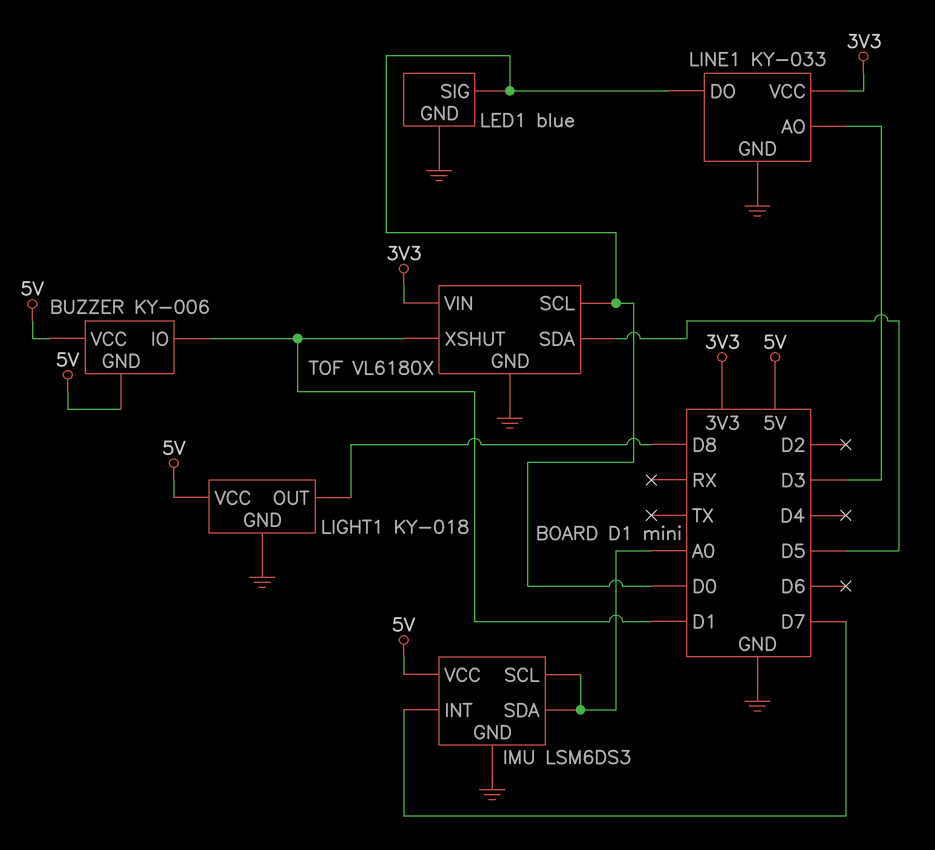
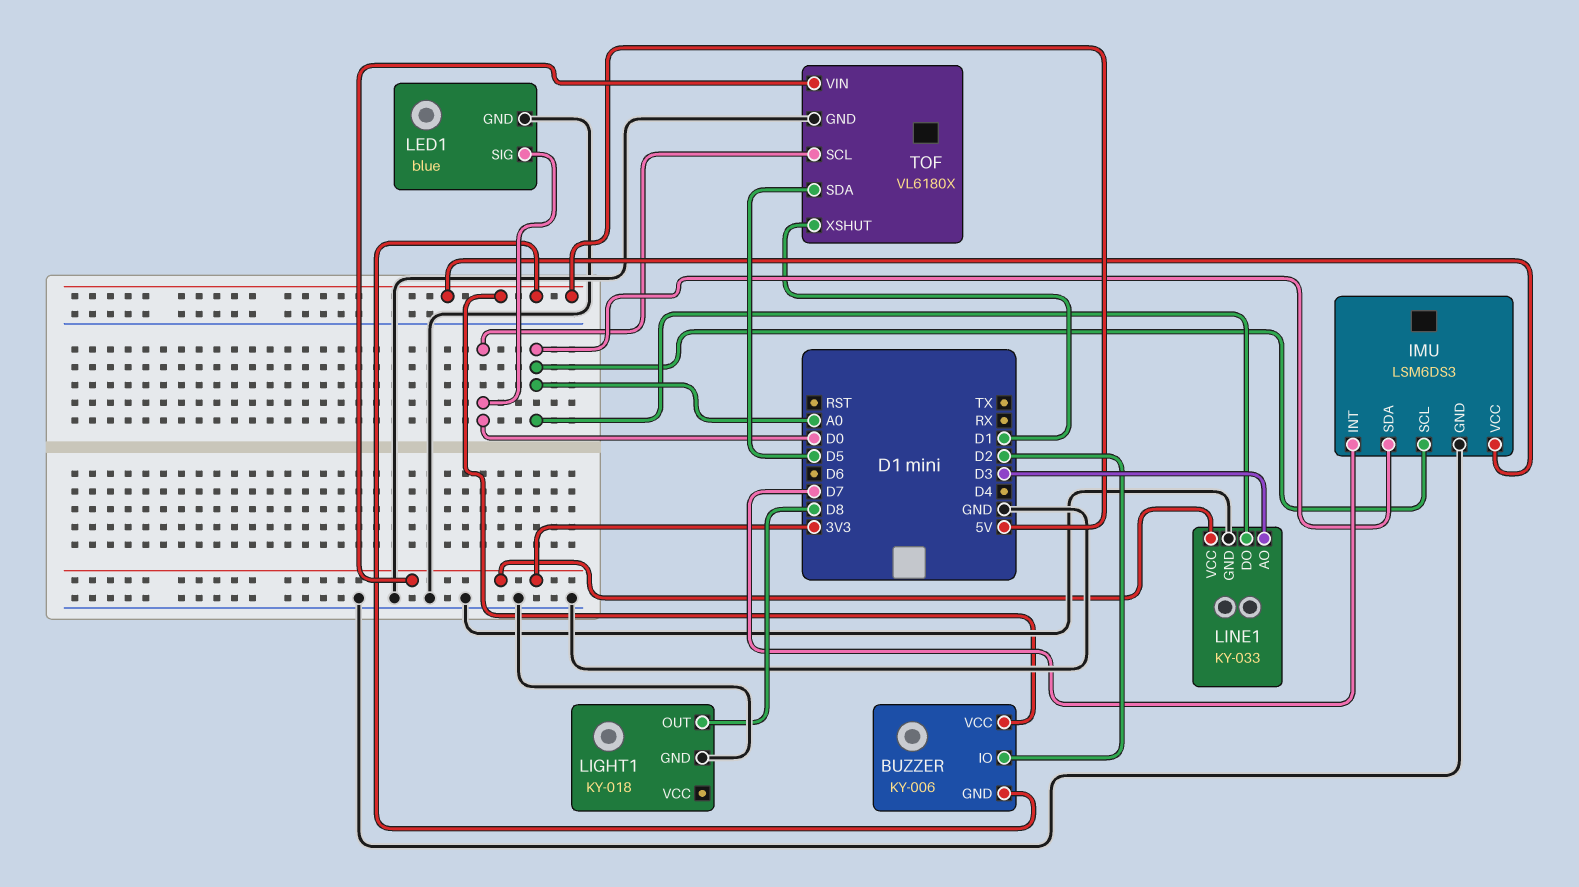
BUZZER pin IO: D1 -> D2
LIGHT1 pin VCC: 5V -> none
LINE1 pin DO: D0 -> A0

